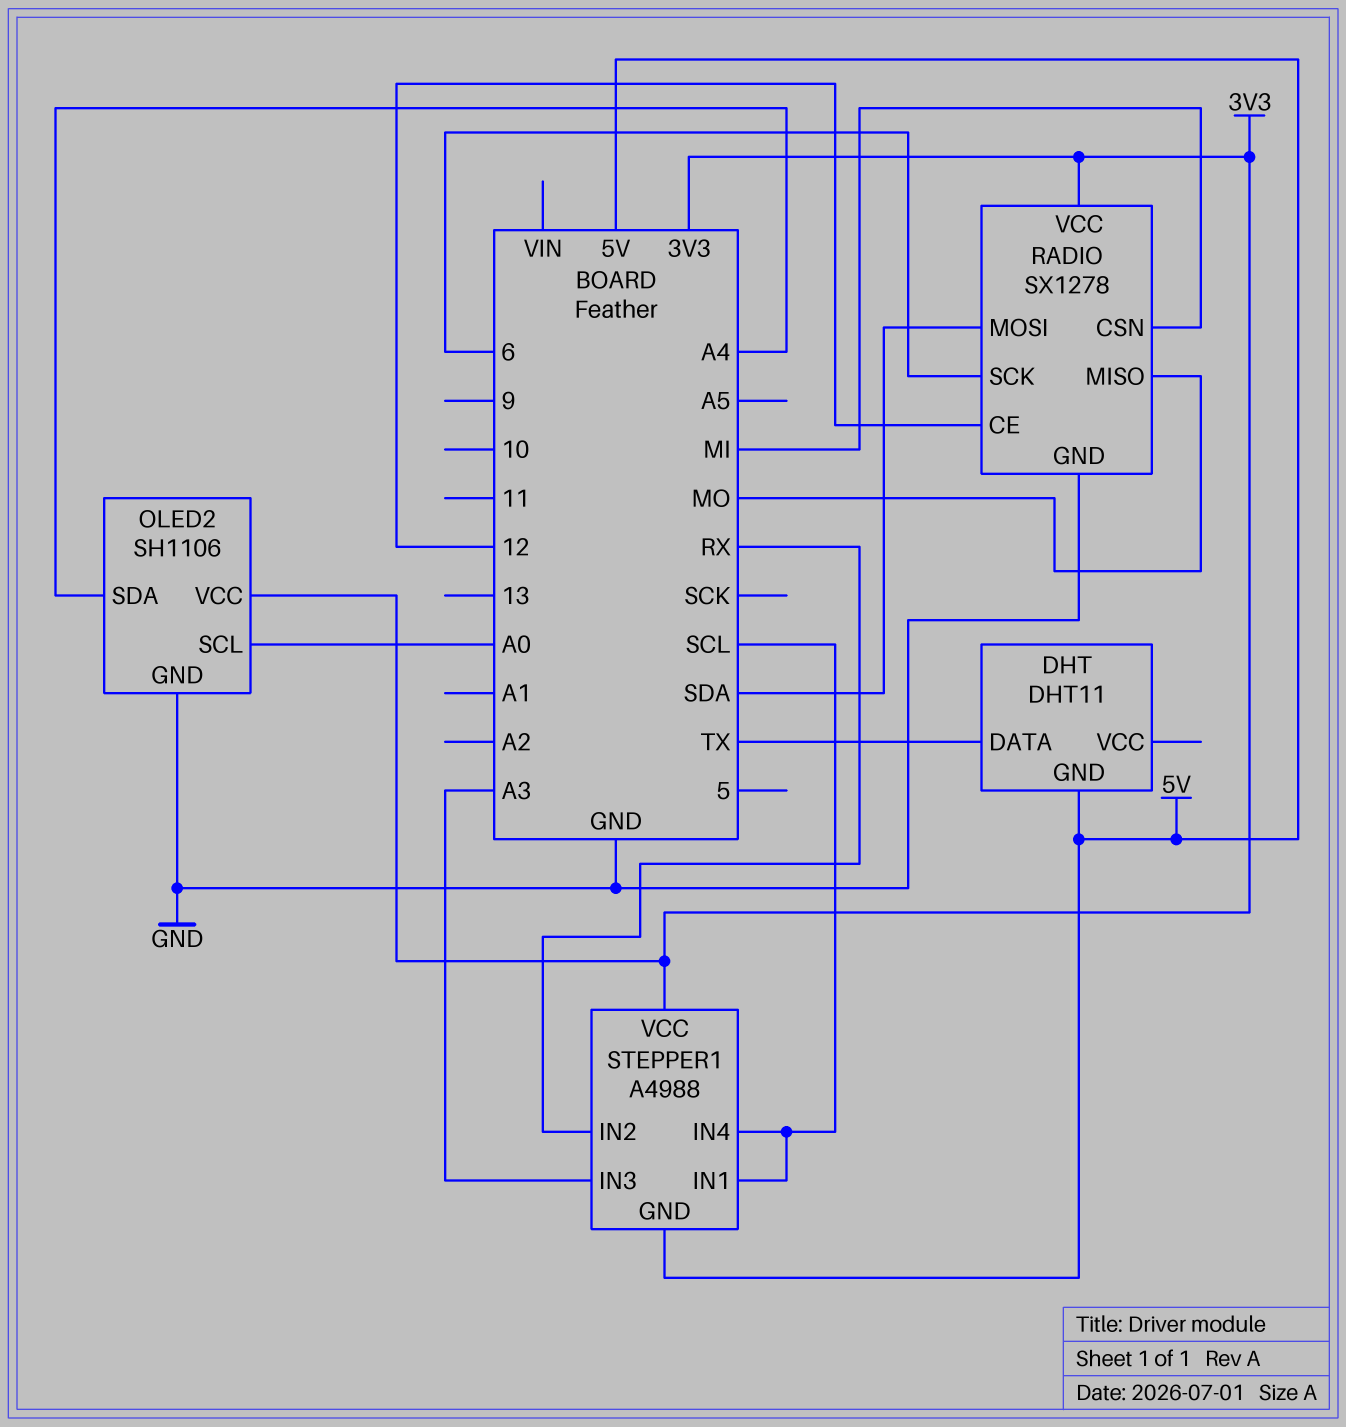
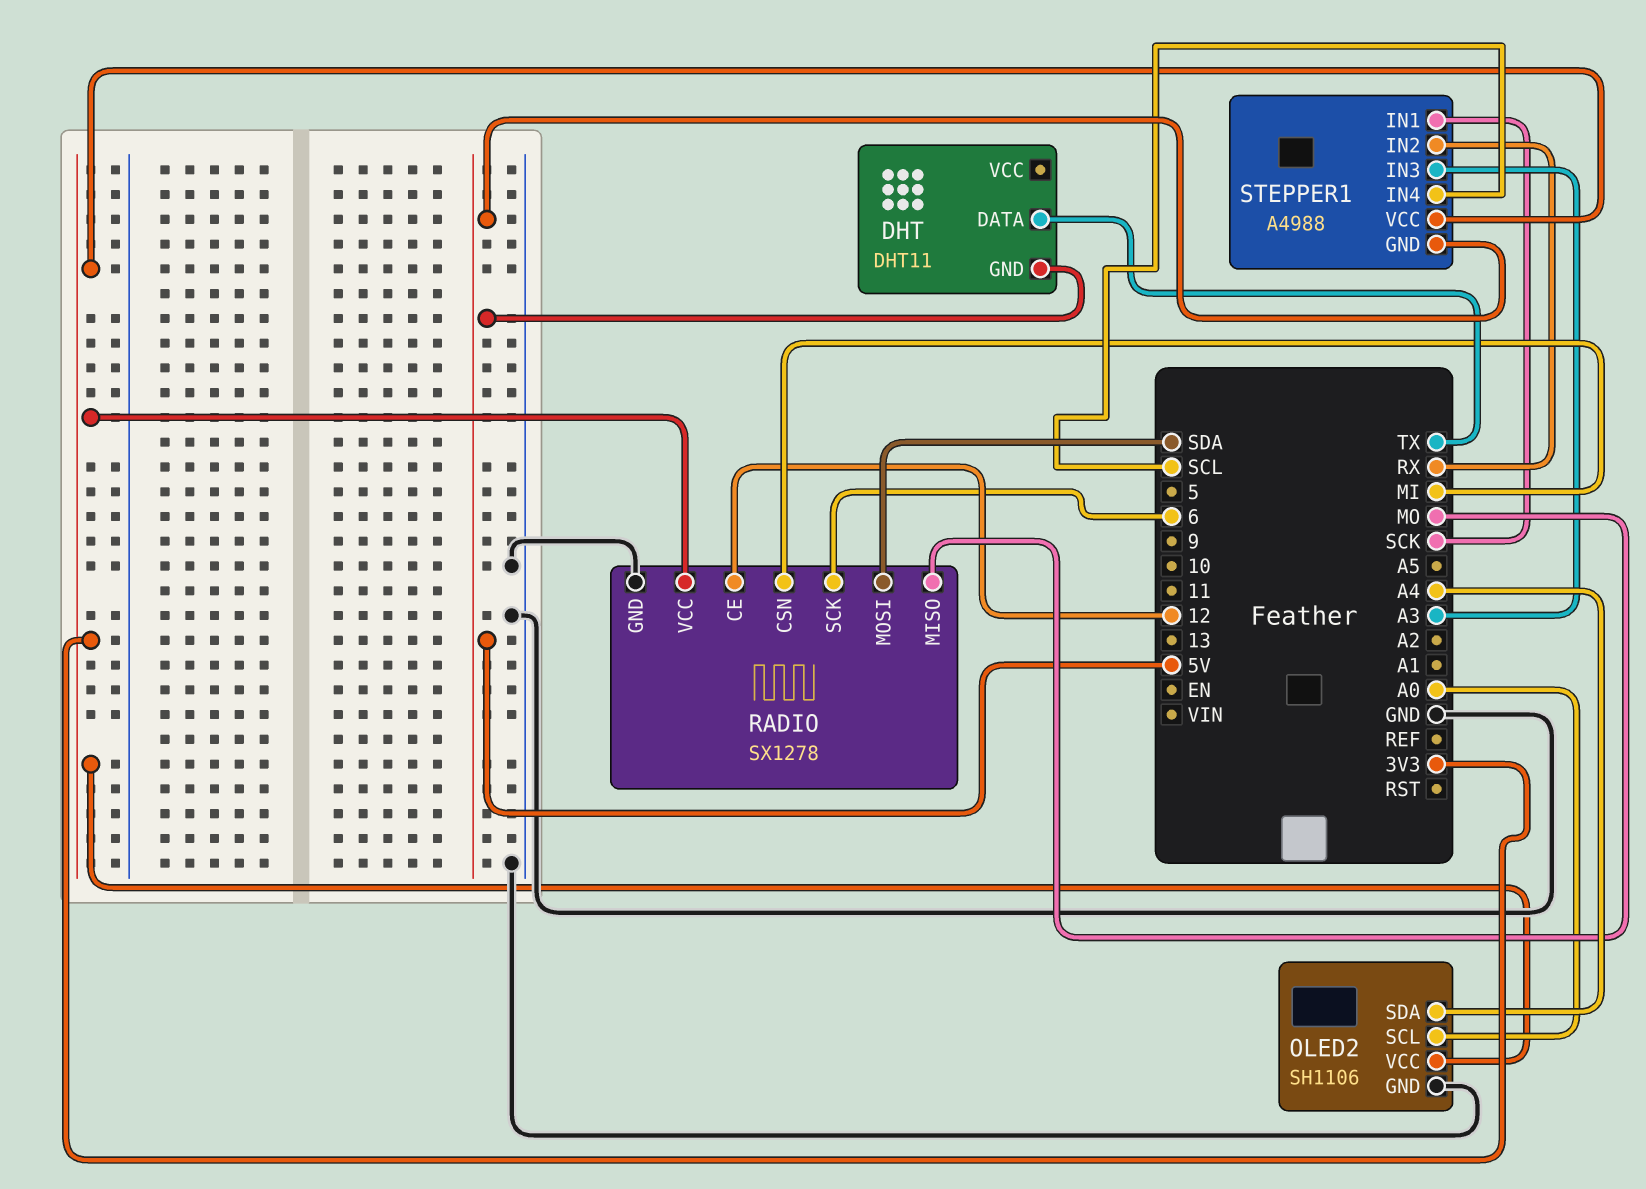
STEPPER1 pin IN1: SCL -> SCK

